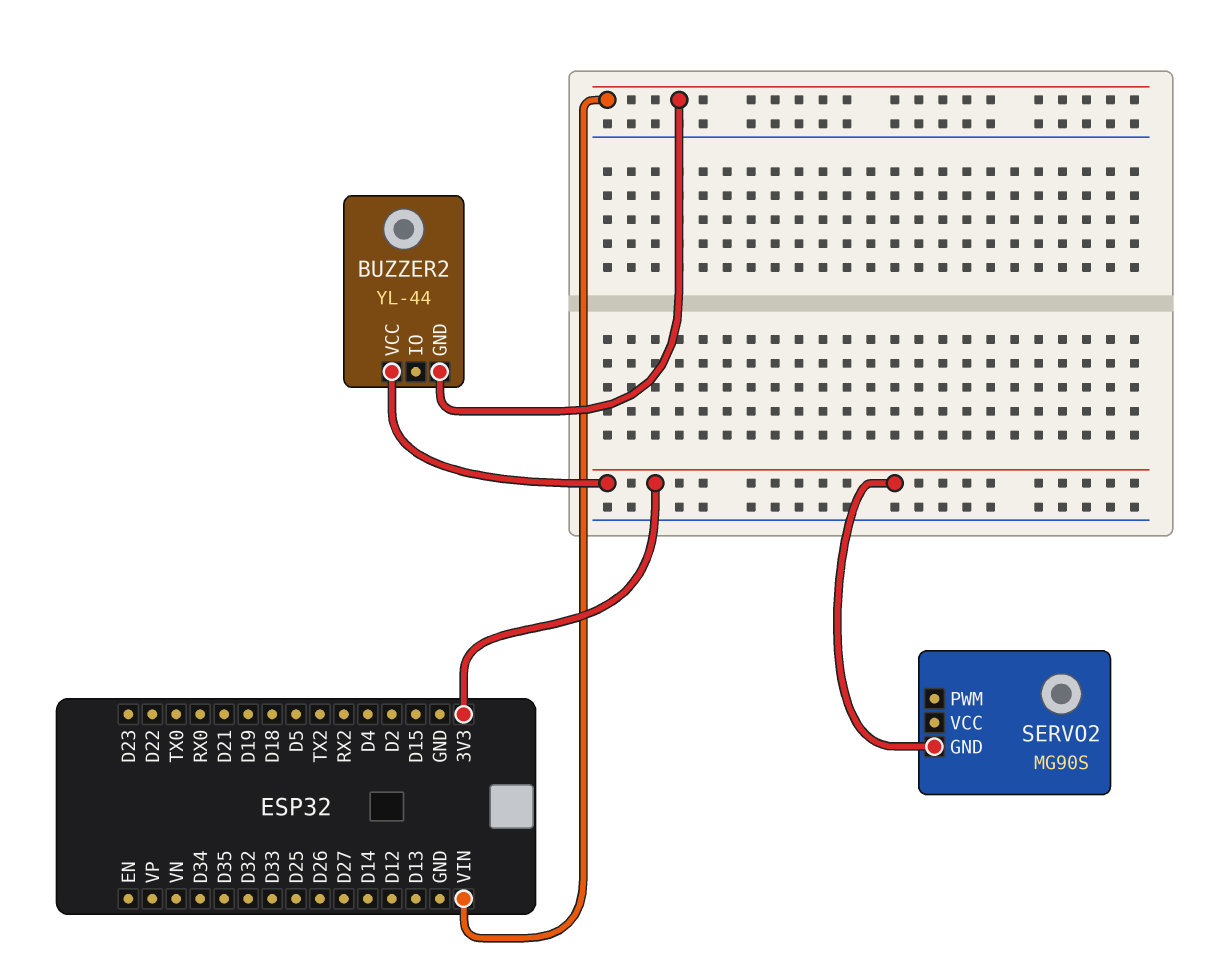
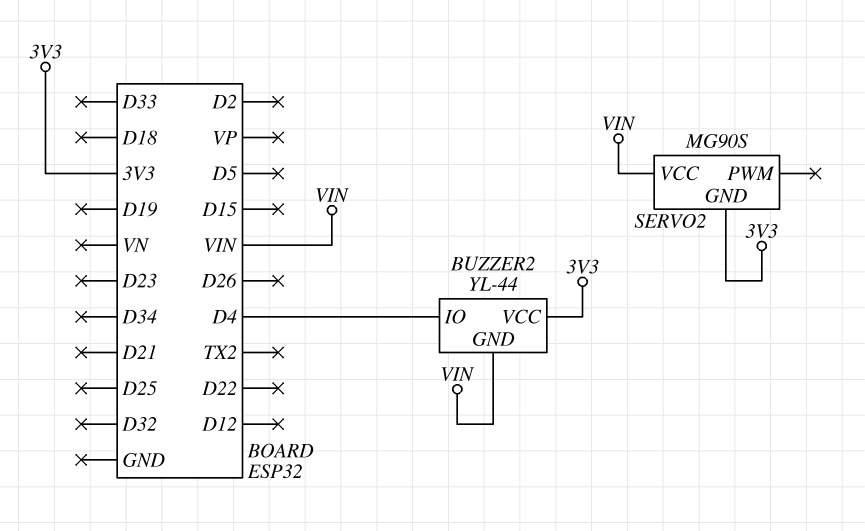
BUZZER2 pin IO: none -> D4
SERVO2 pin VCC: none -> VIN

